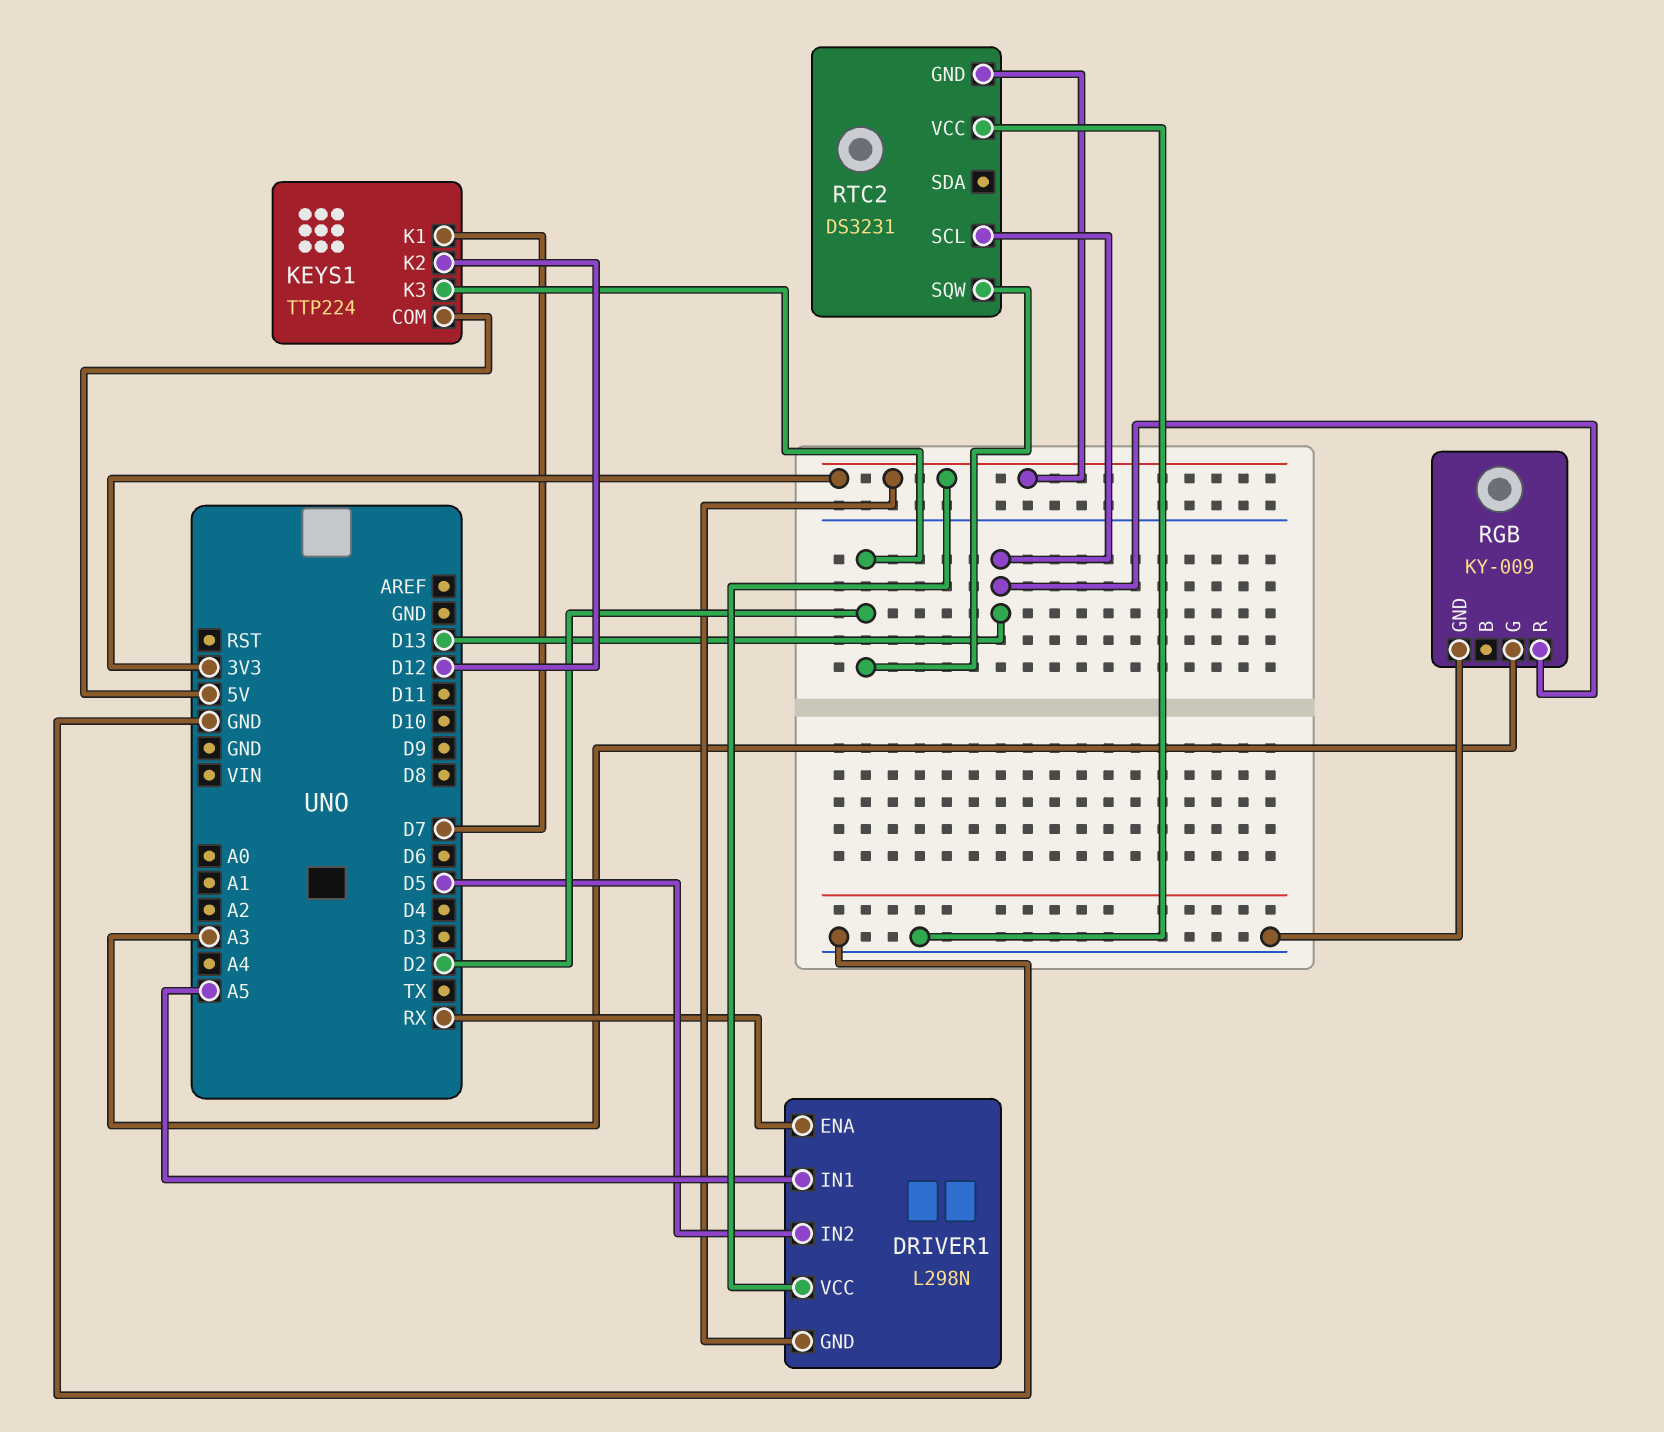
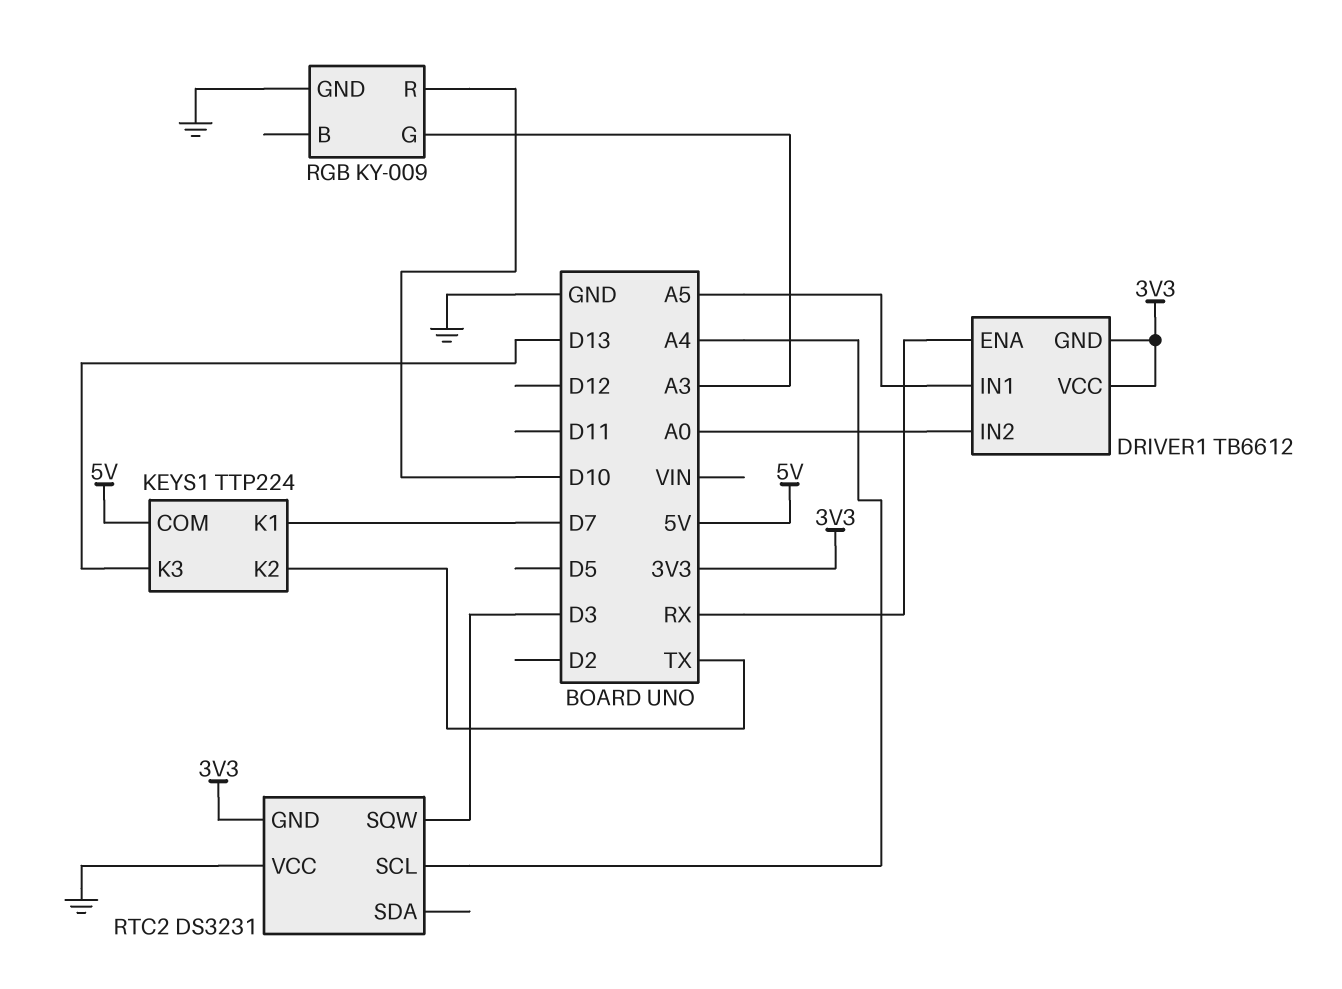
DRIVER1: L298N -> TB6612
DRIVER1 pin IN2: D5 -> A0
KEYS1 pin K2: D12 -> TX
KEYS1 pin K3: D2 -> D13
RGB pin R: D13 -> D10
RTC2 pin SCL: D13 -> A4
RTC2 pin SQW: D2 -> D3

